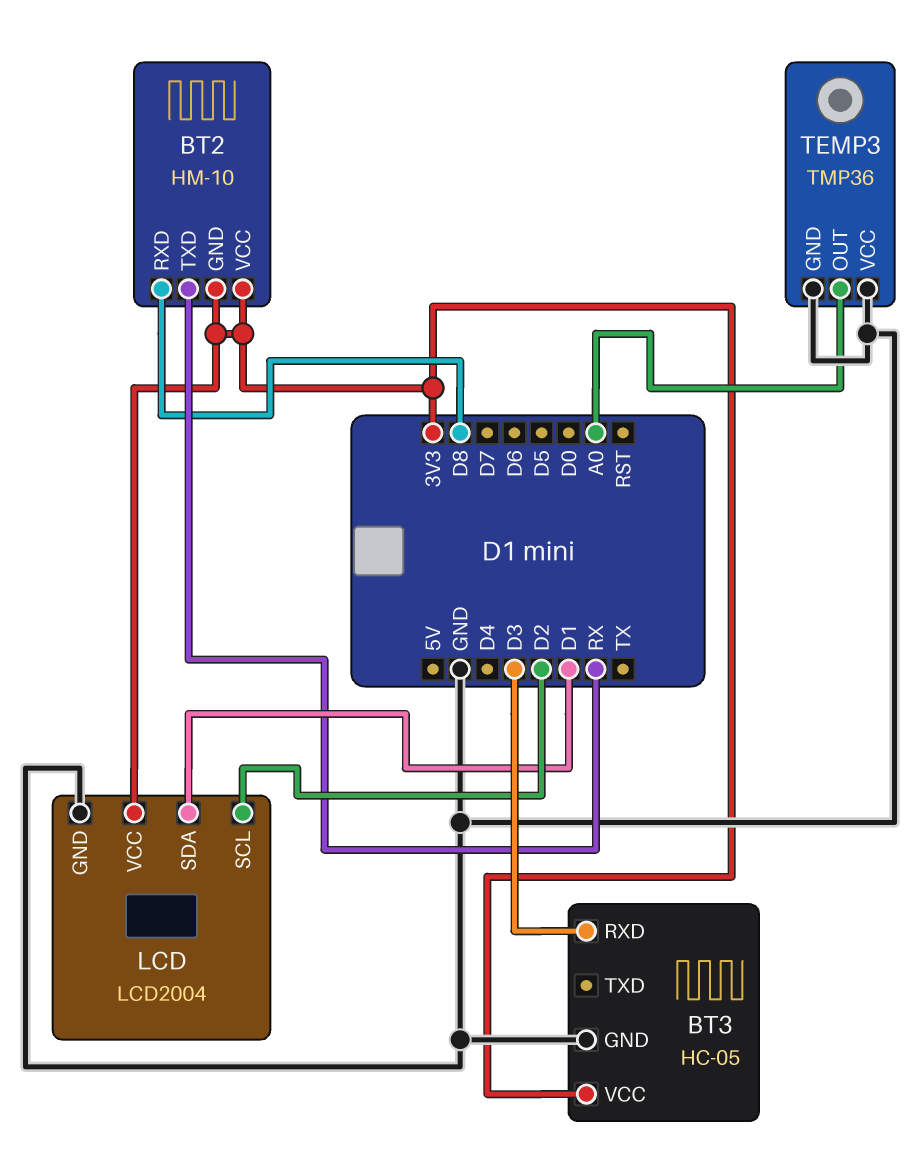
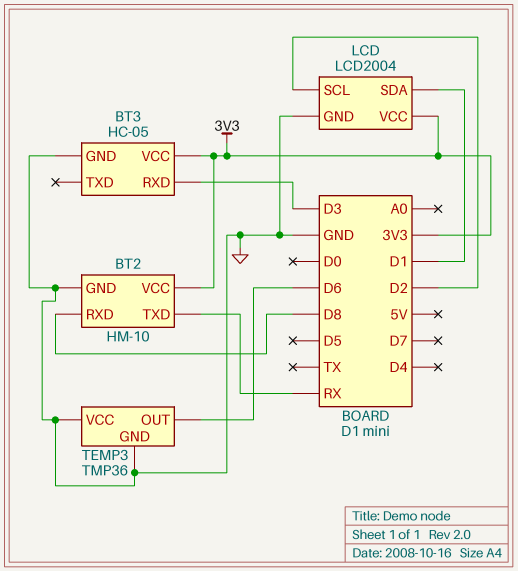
BT2 pin GND: 3V3 -> GND
TEMP3 pin OUT: A0 -> D6

